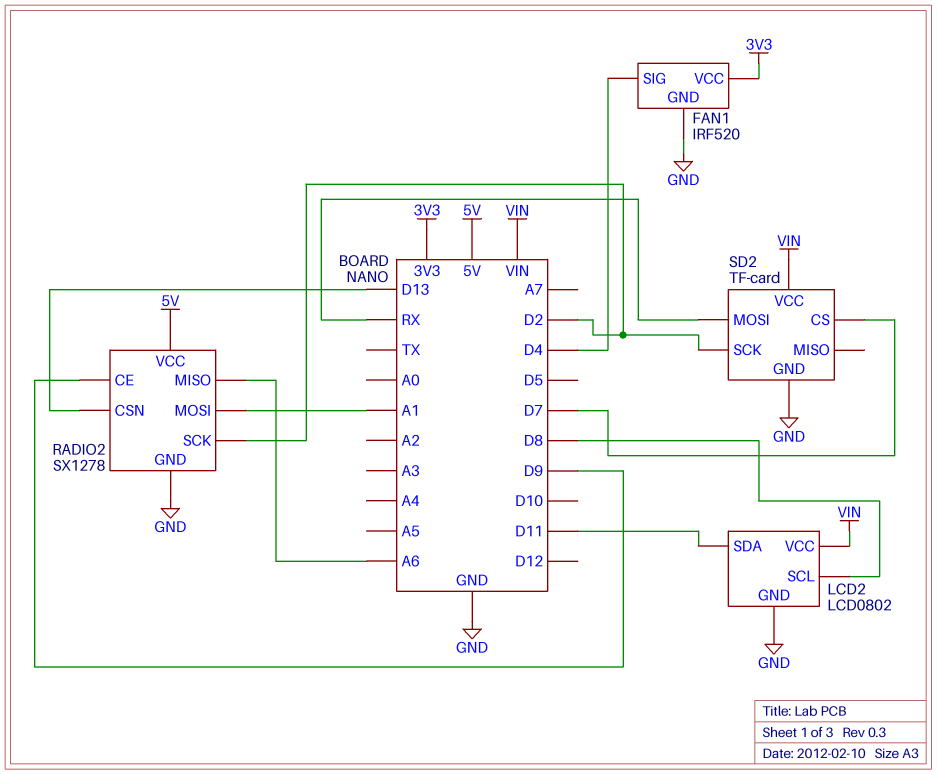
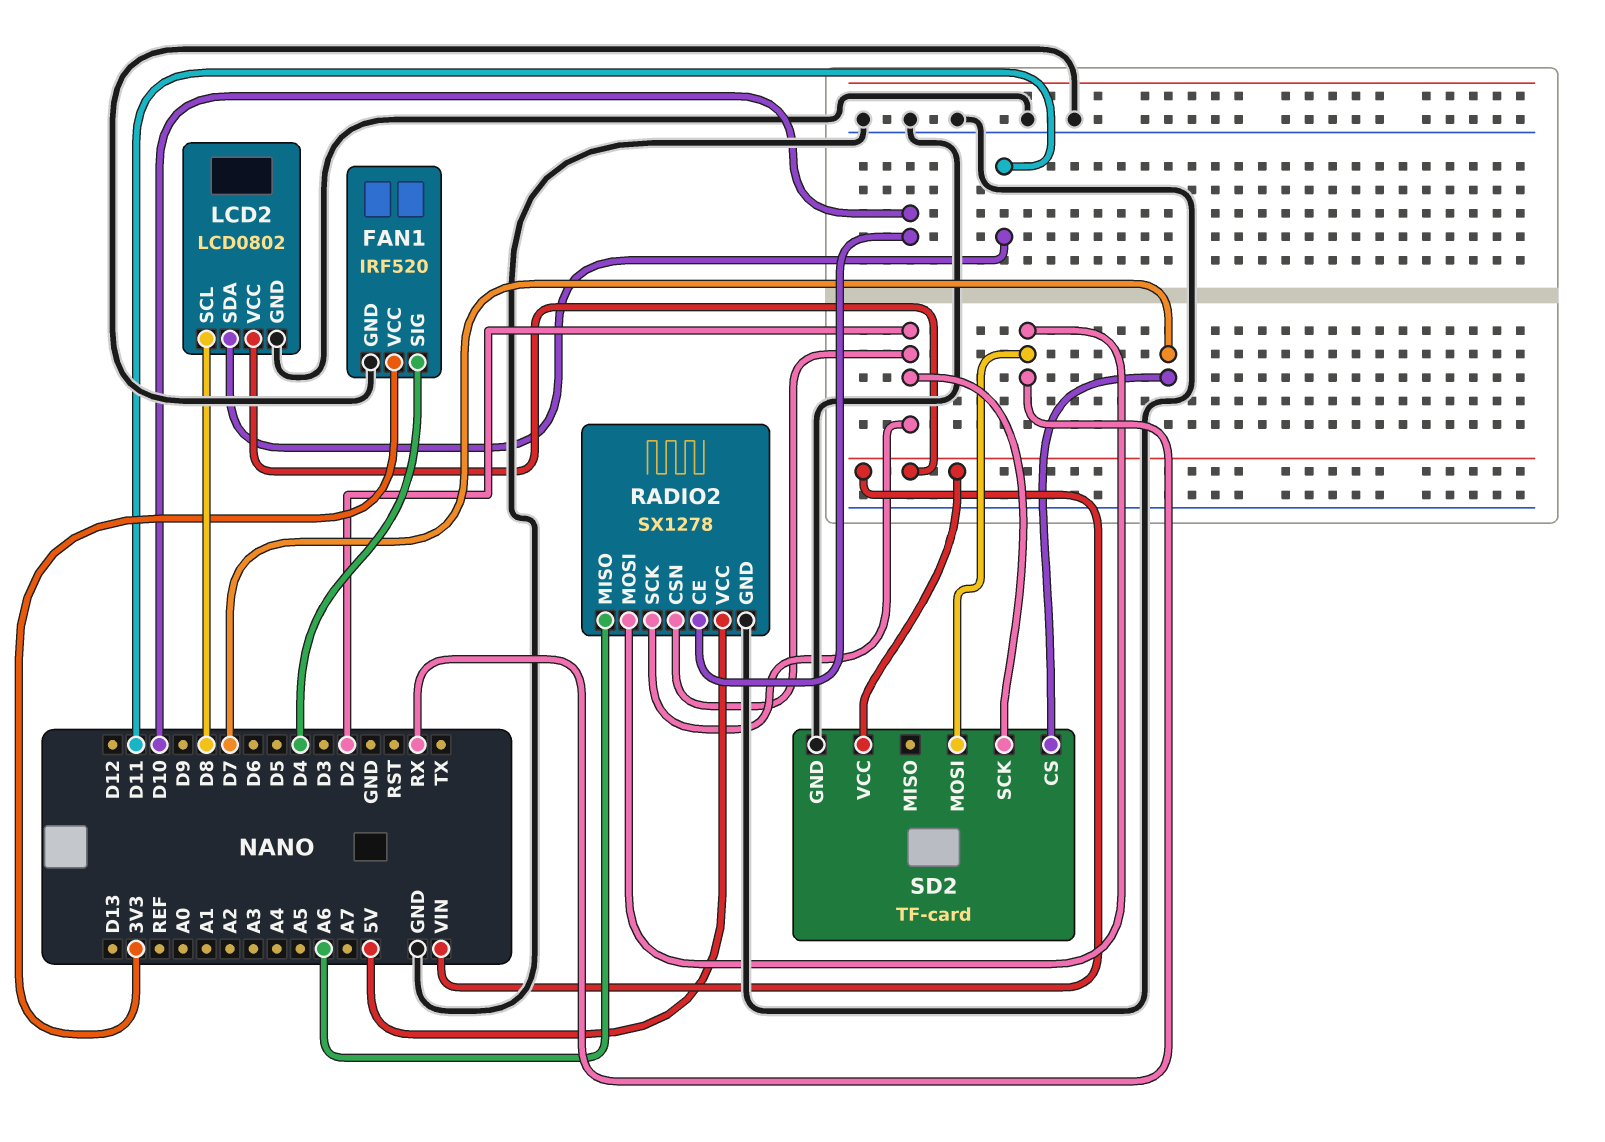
RADIO2 pin CE: D9 -> D10
RADIO2 pin CSN: D13 -> D2
RADIO2 pin MOSI: A1 -> RX

